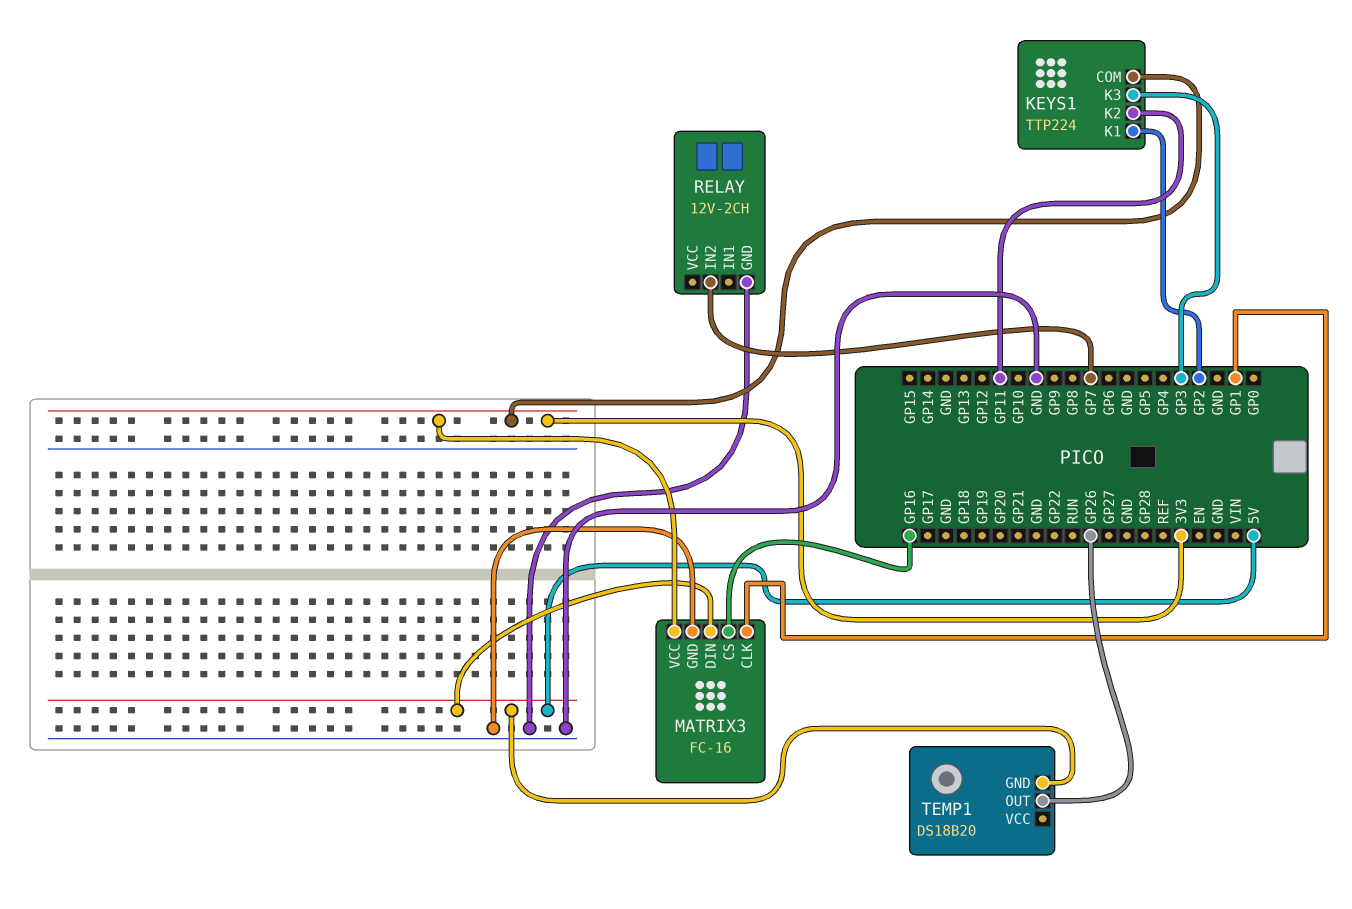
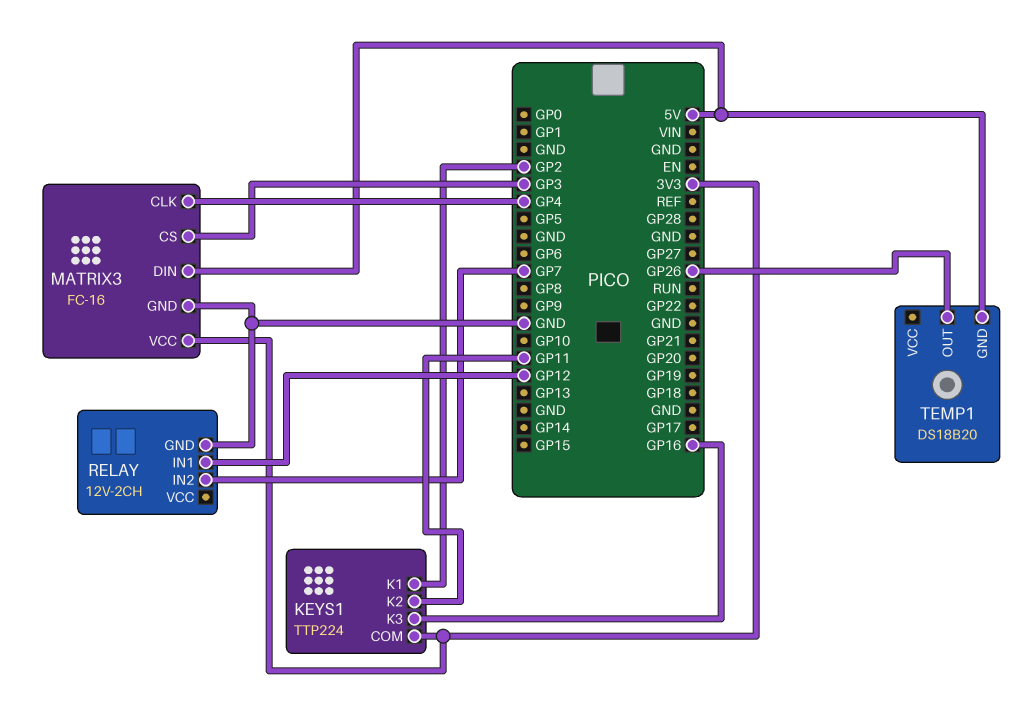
KEYS1 pin K3: GP3 -> GP16
MATRIX3 pin CLK: GP1 -> GP4
MATRIX3 pin CS: GP16 -> GP3
RELAY pin IN1: none -> GP12

